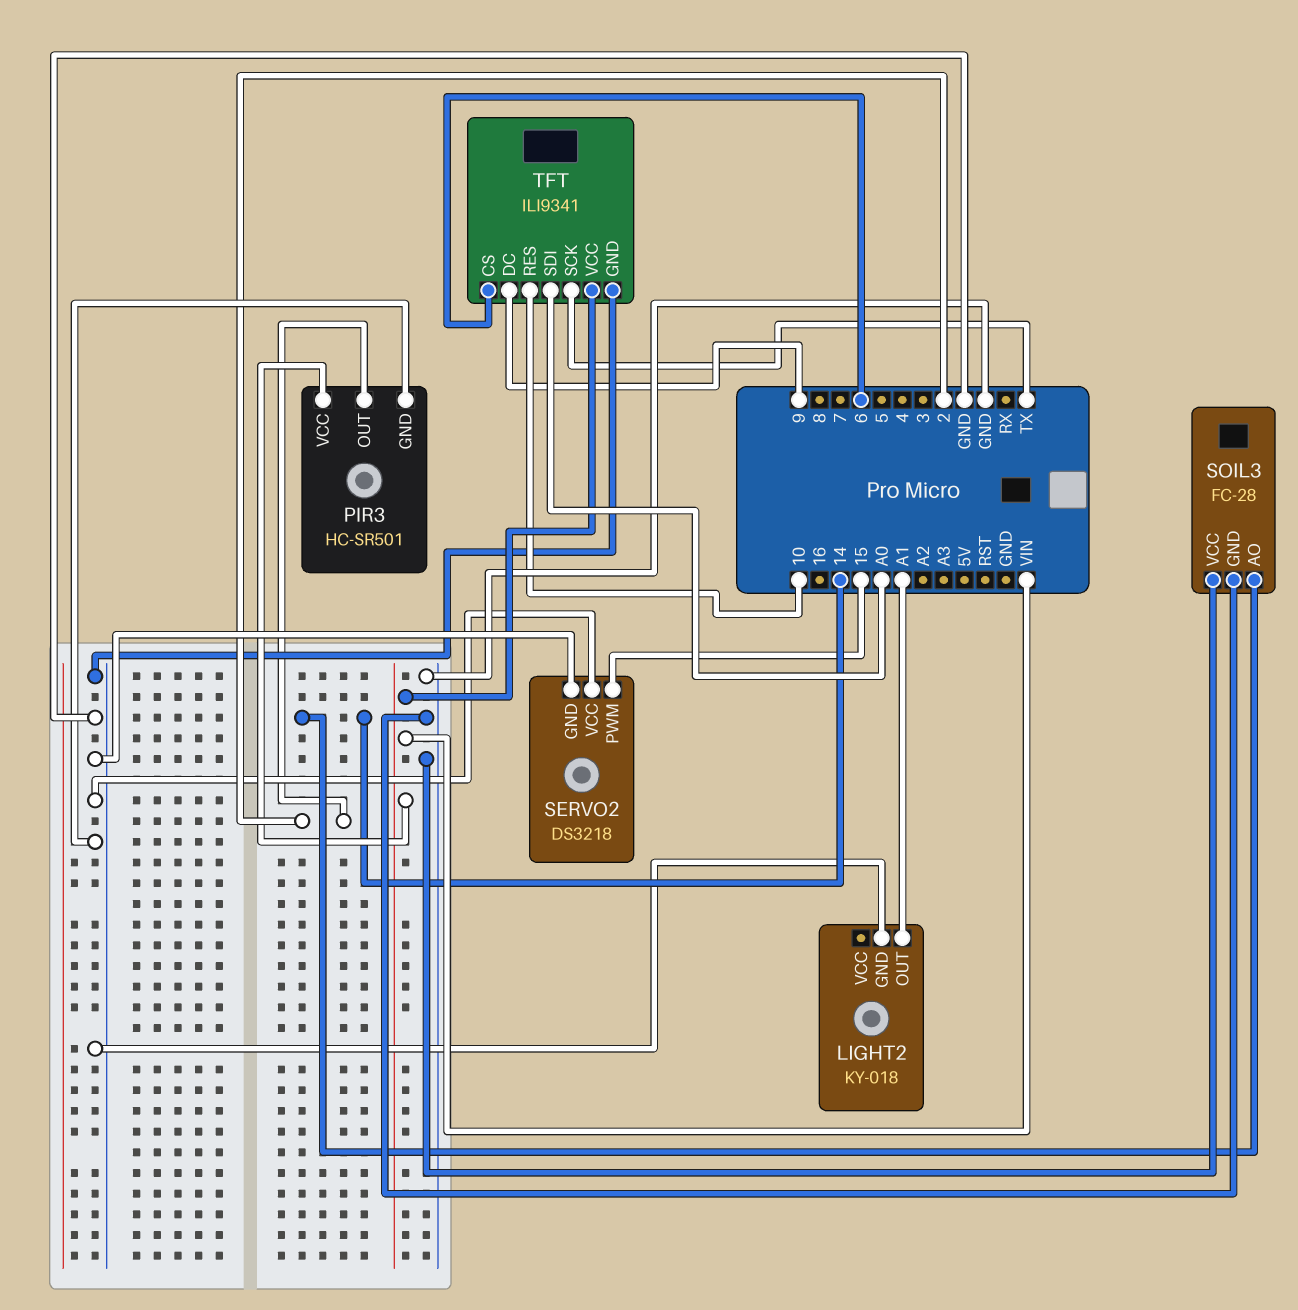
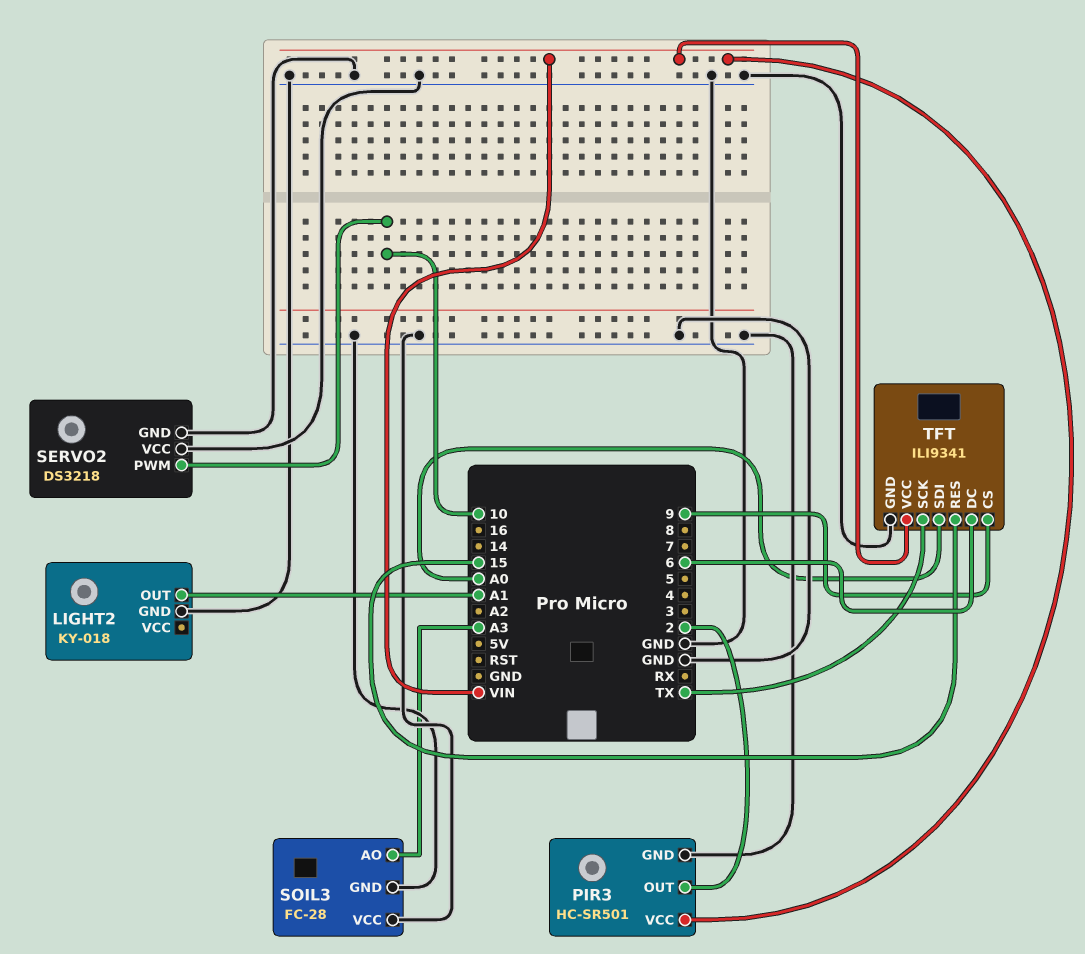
SERVO2 pin PWM: 15 -> 10
SOIL3 pin AO: 14 -> A3
TFT pin CS: 6 -> 9
TFT pin DC: 9 -> 6
TFT pin RES: 10 -> 15

